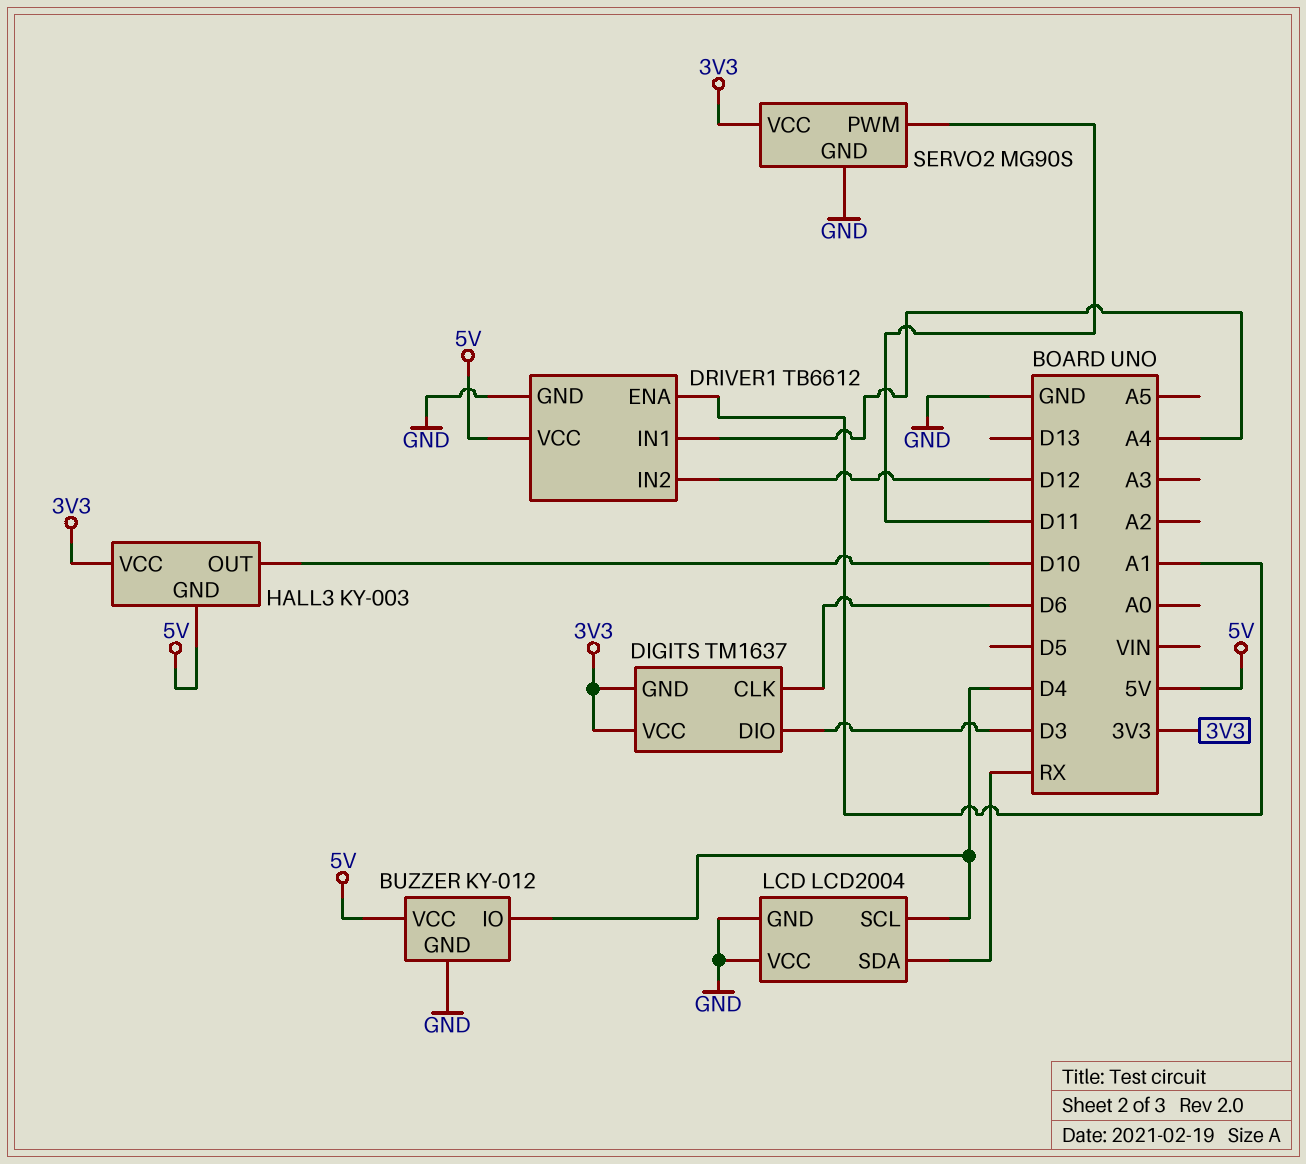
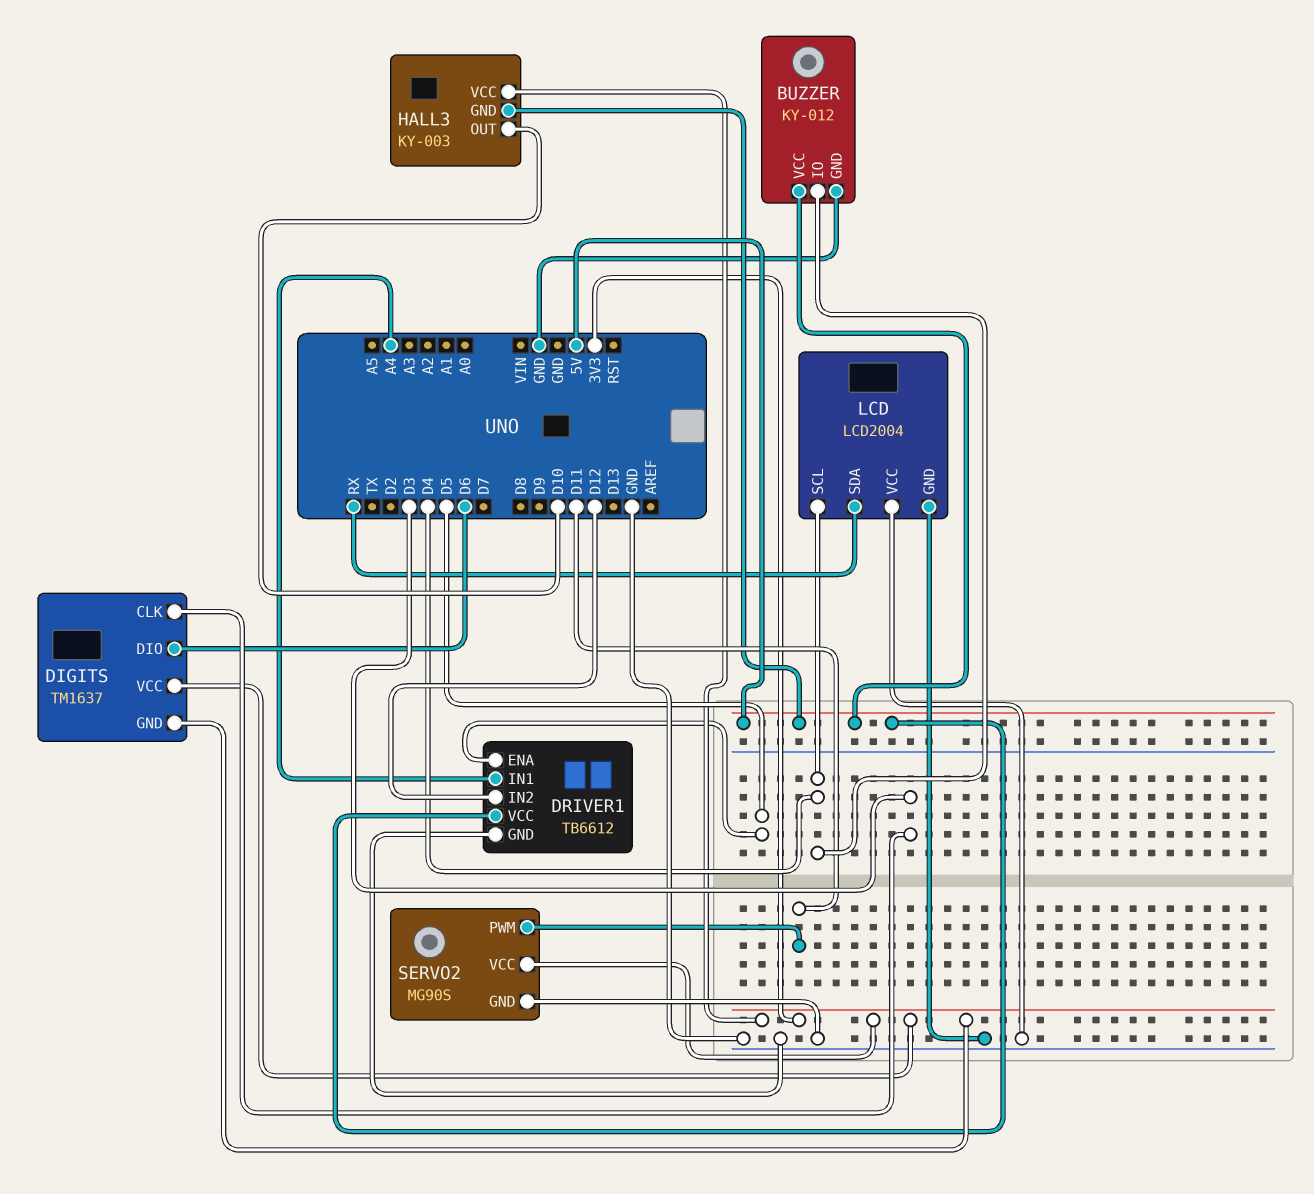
DIGITS pin CLK: D6 -> D3
DIGITS pin DIO: D3 -> D6
DRIVER1 pin ENA: A1 -> D5

